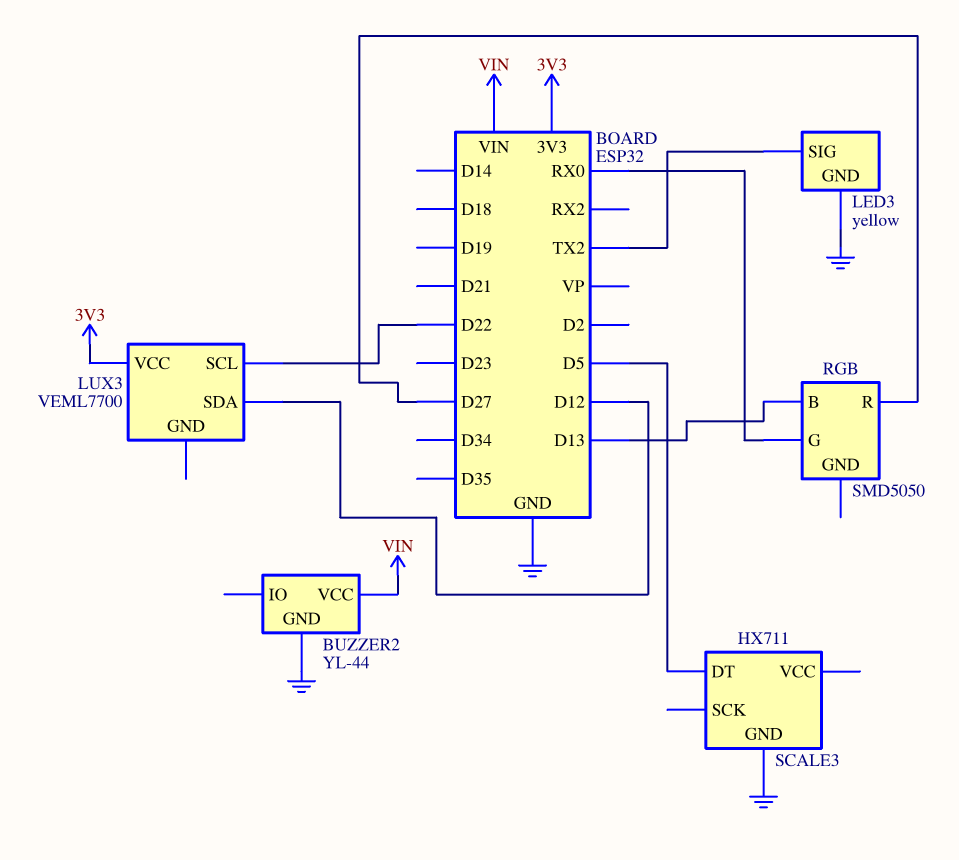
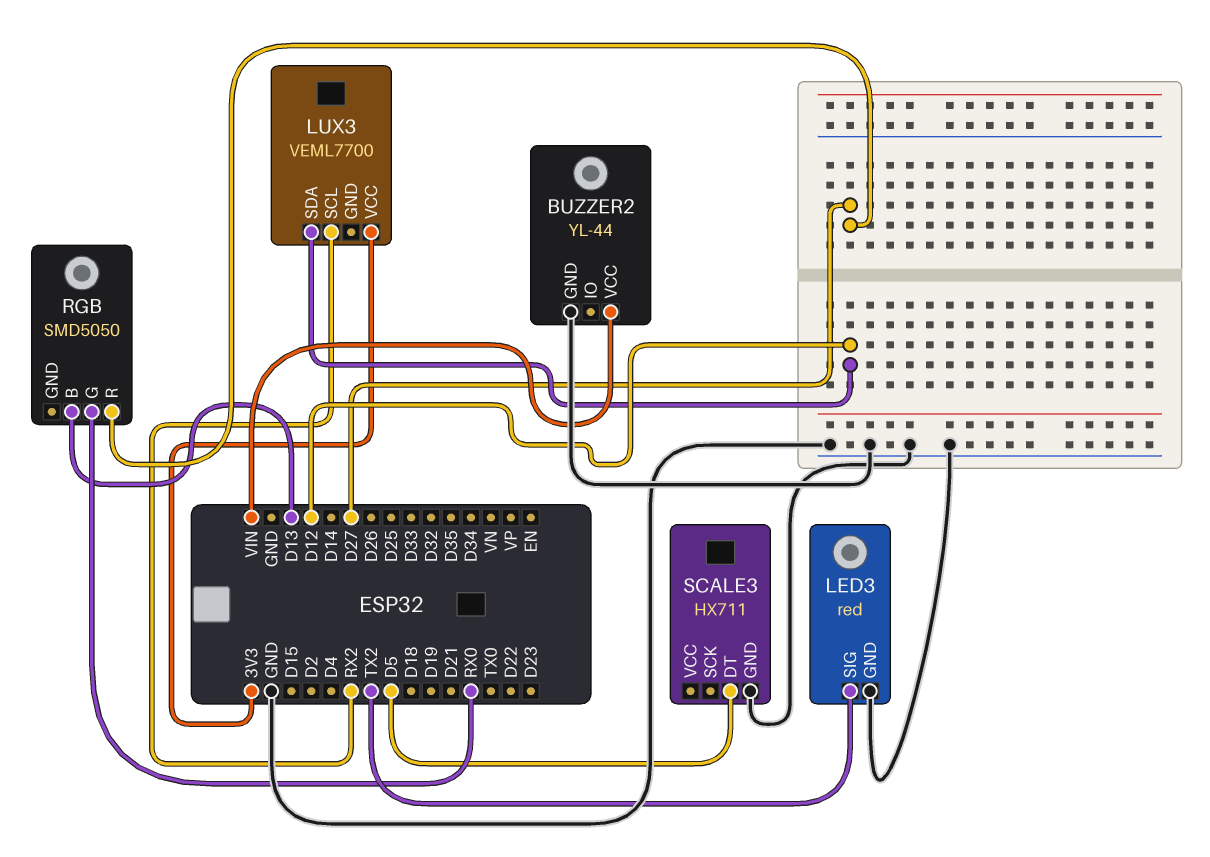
LED3: yellow -> red
LUX3 pin SCL: D22 -> RX2

